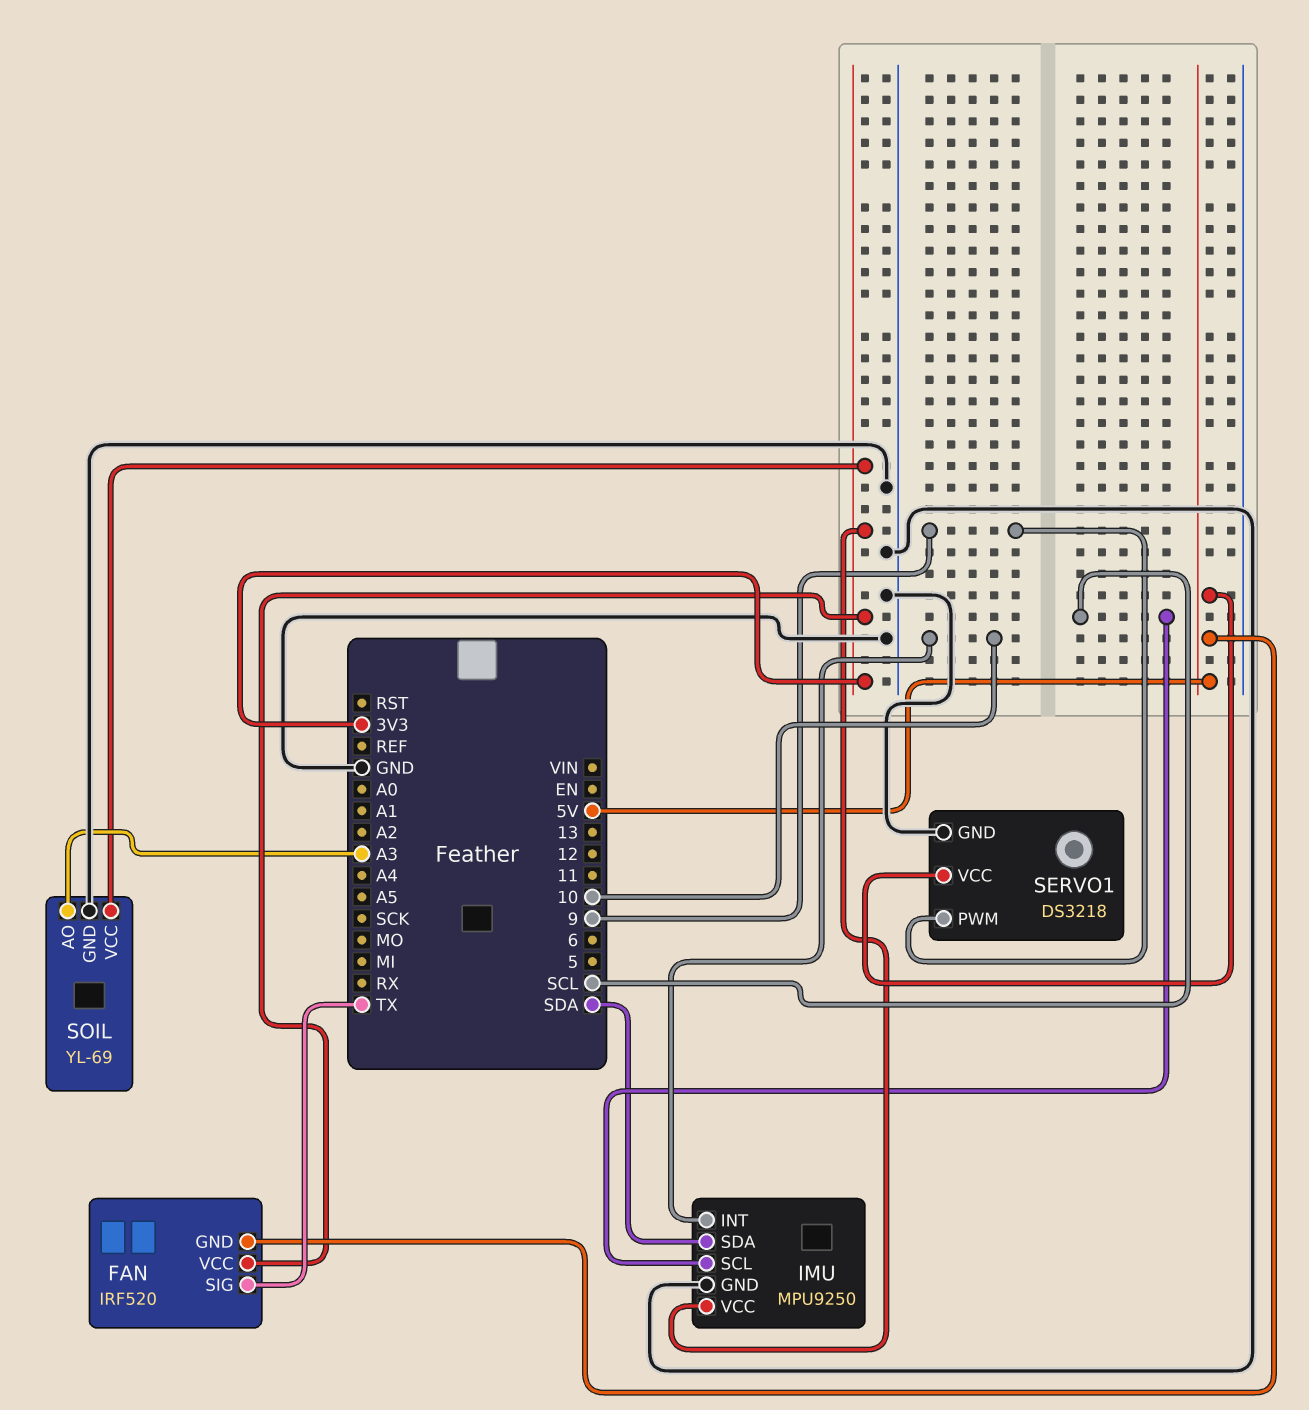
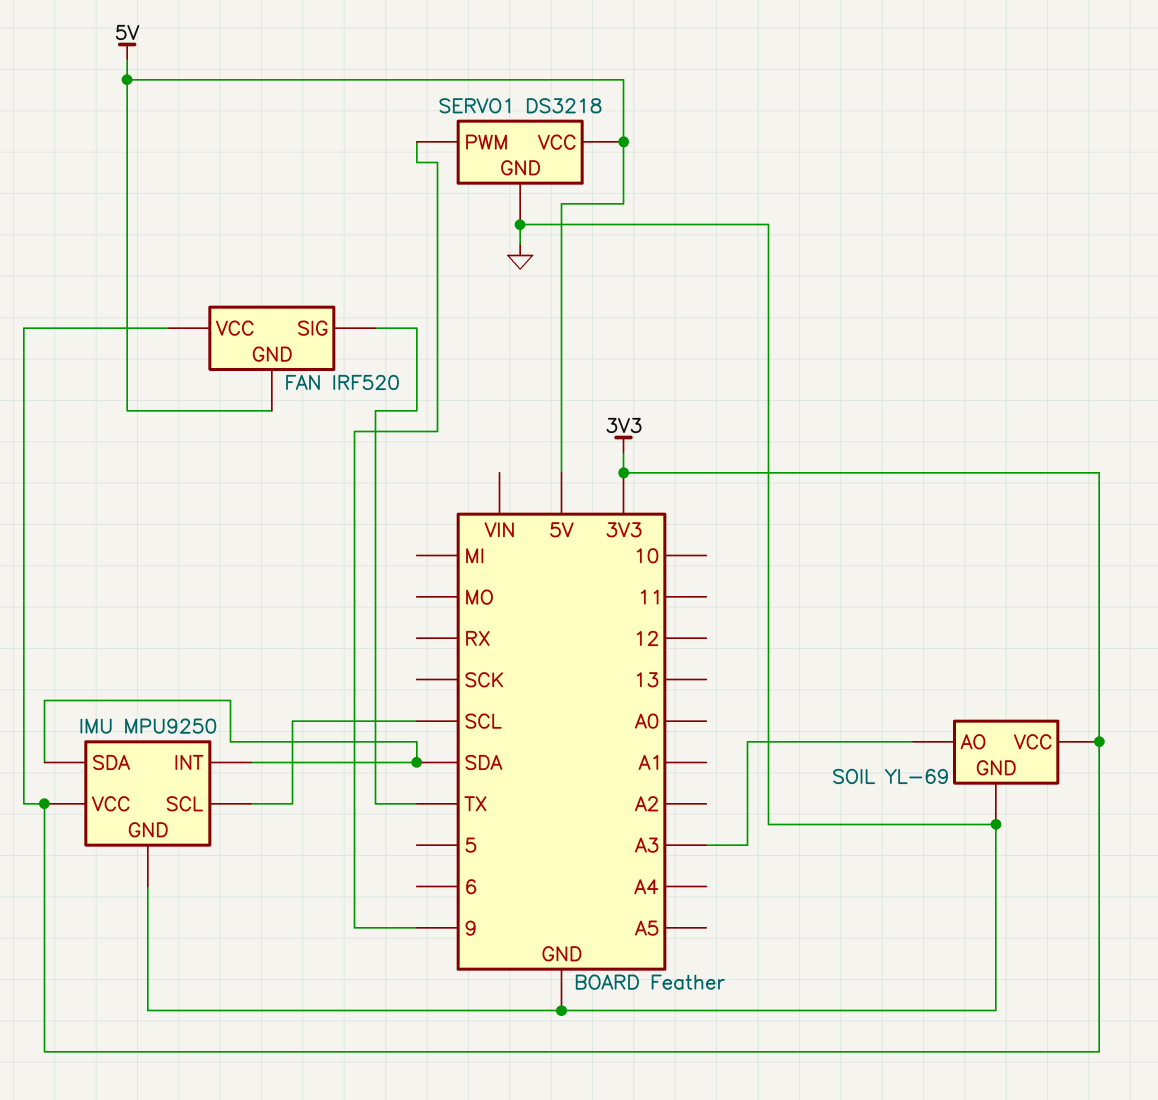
IMU pin INT: 10 -> SDA

